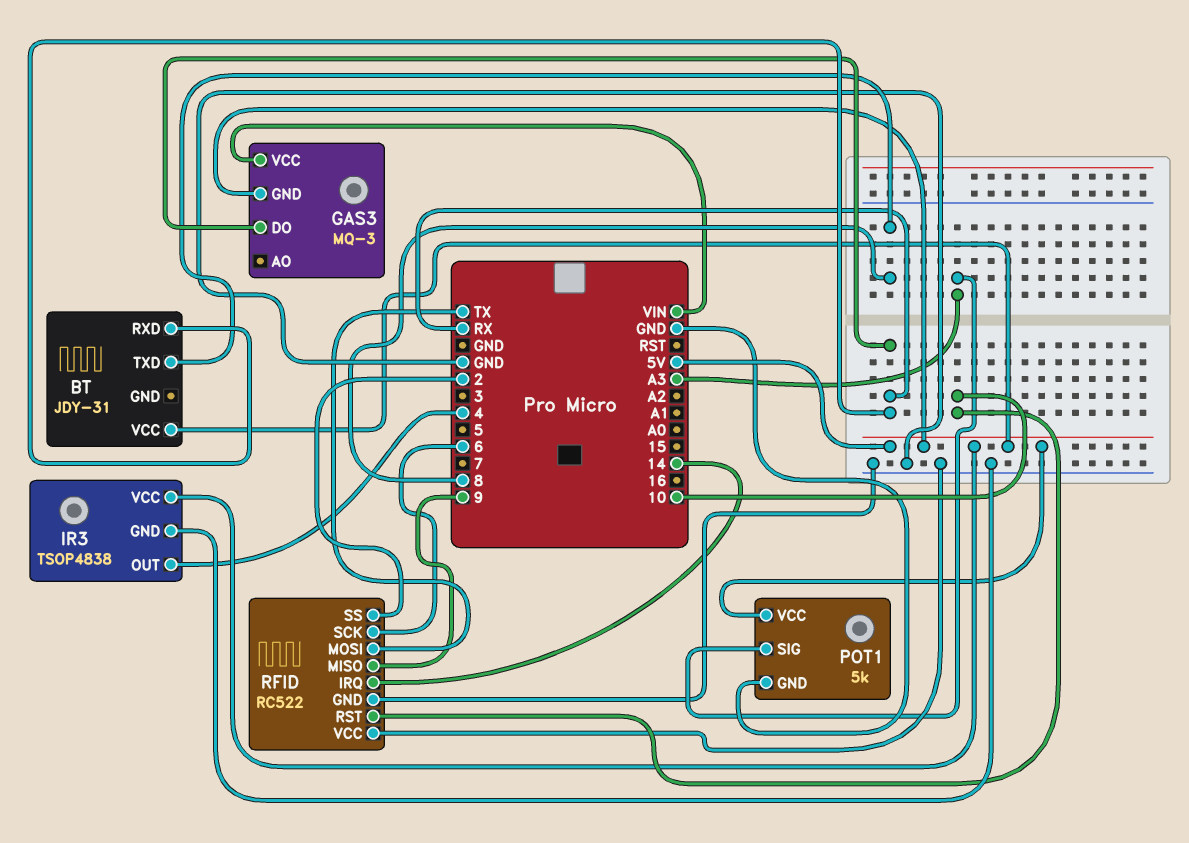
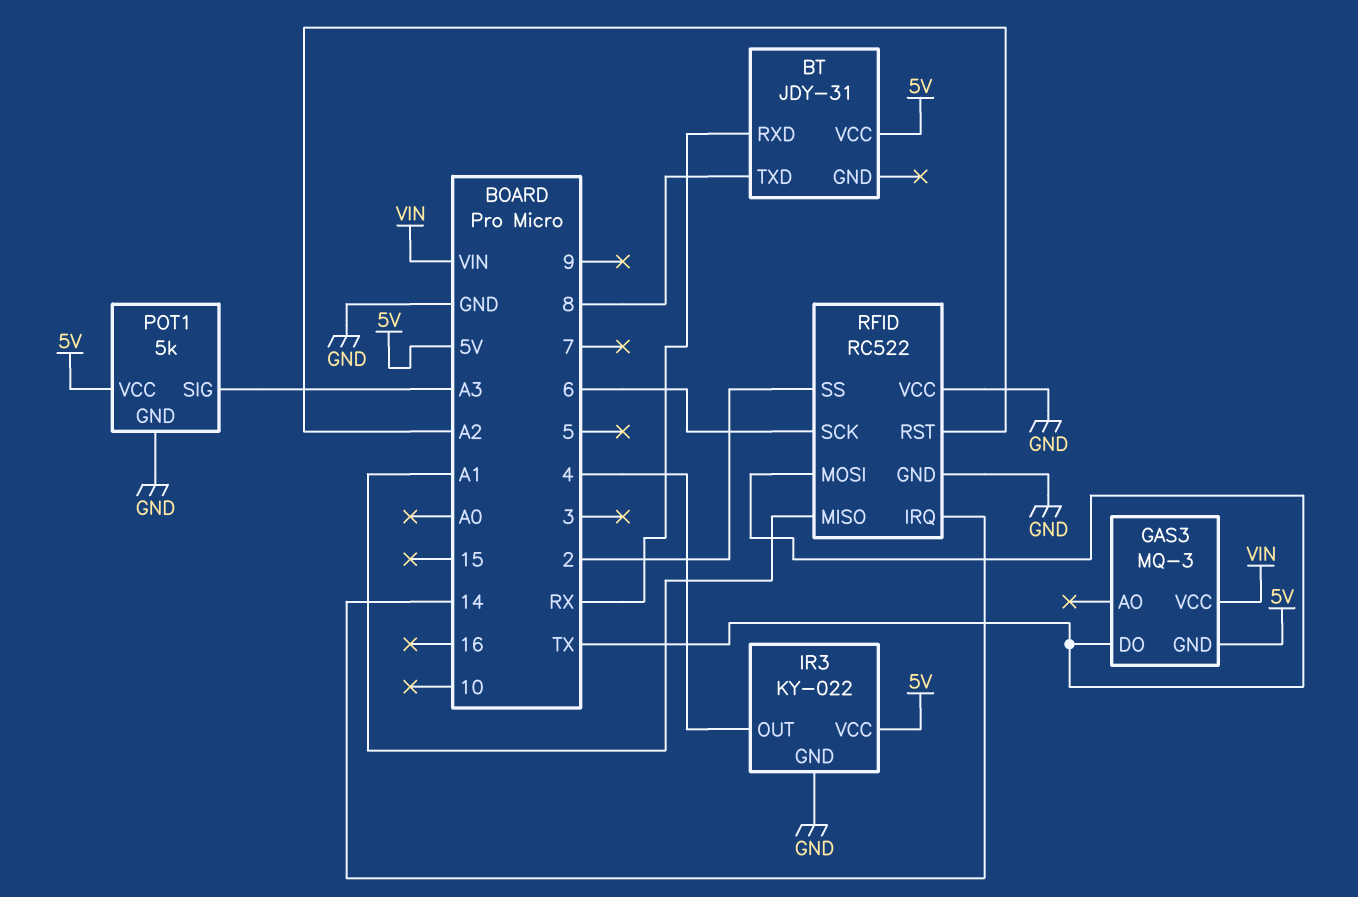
GAS3 pin DO: RX -> TX
IR3: TSOP4838 -> KY-022
RFID pin MISO: 9 -> A1
RFID pin RST: 10 -> A2

